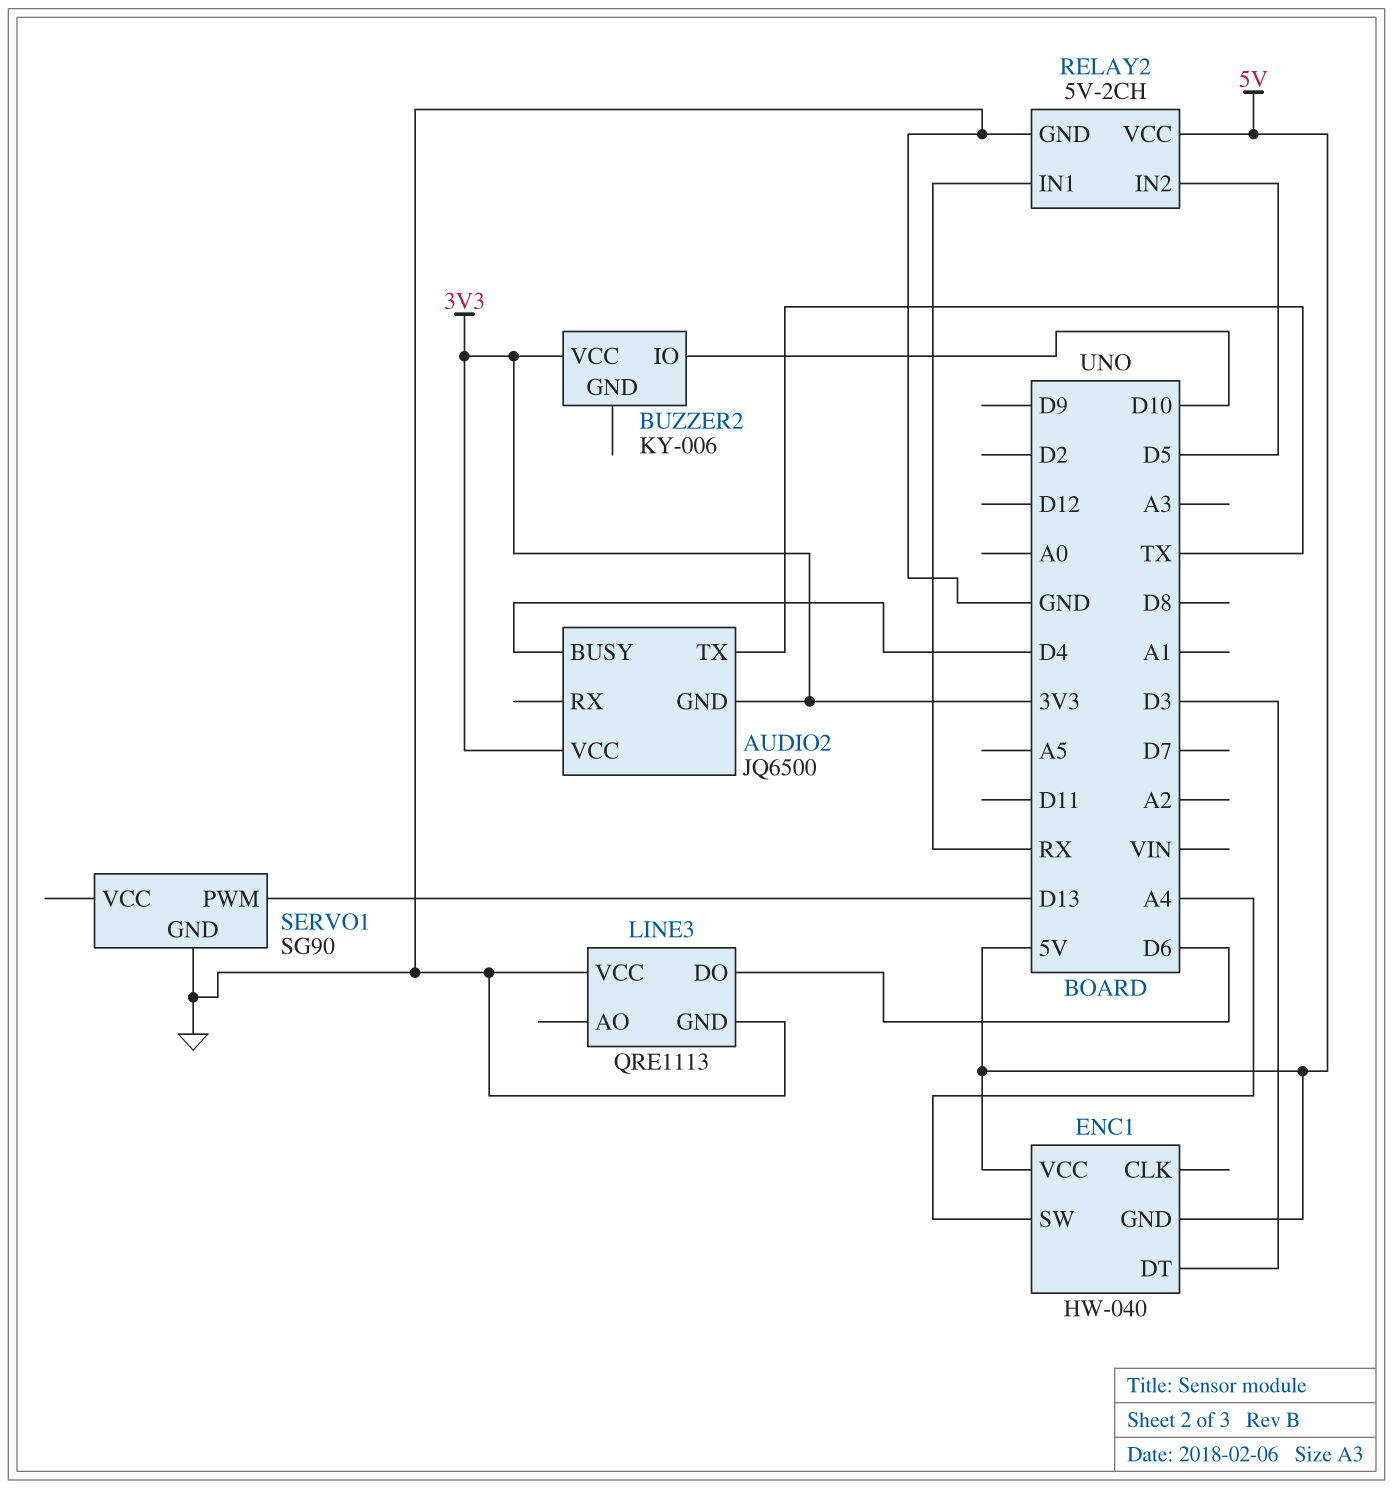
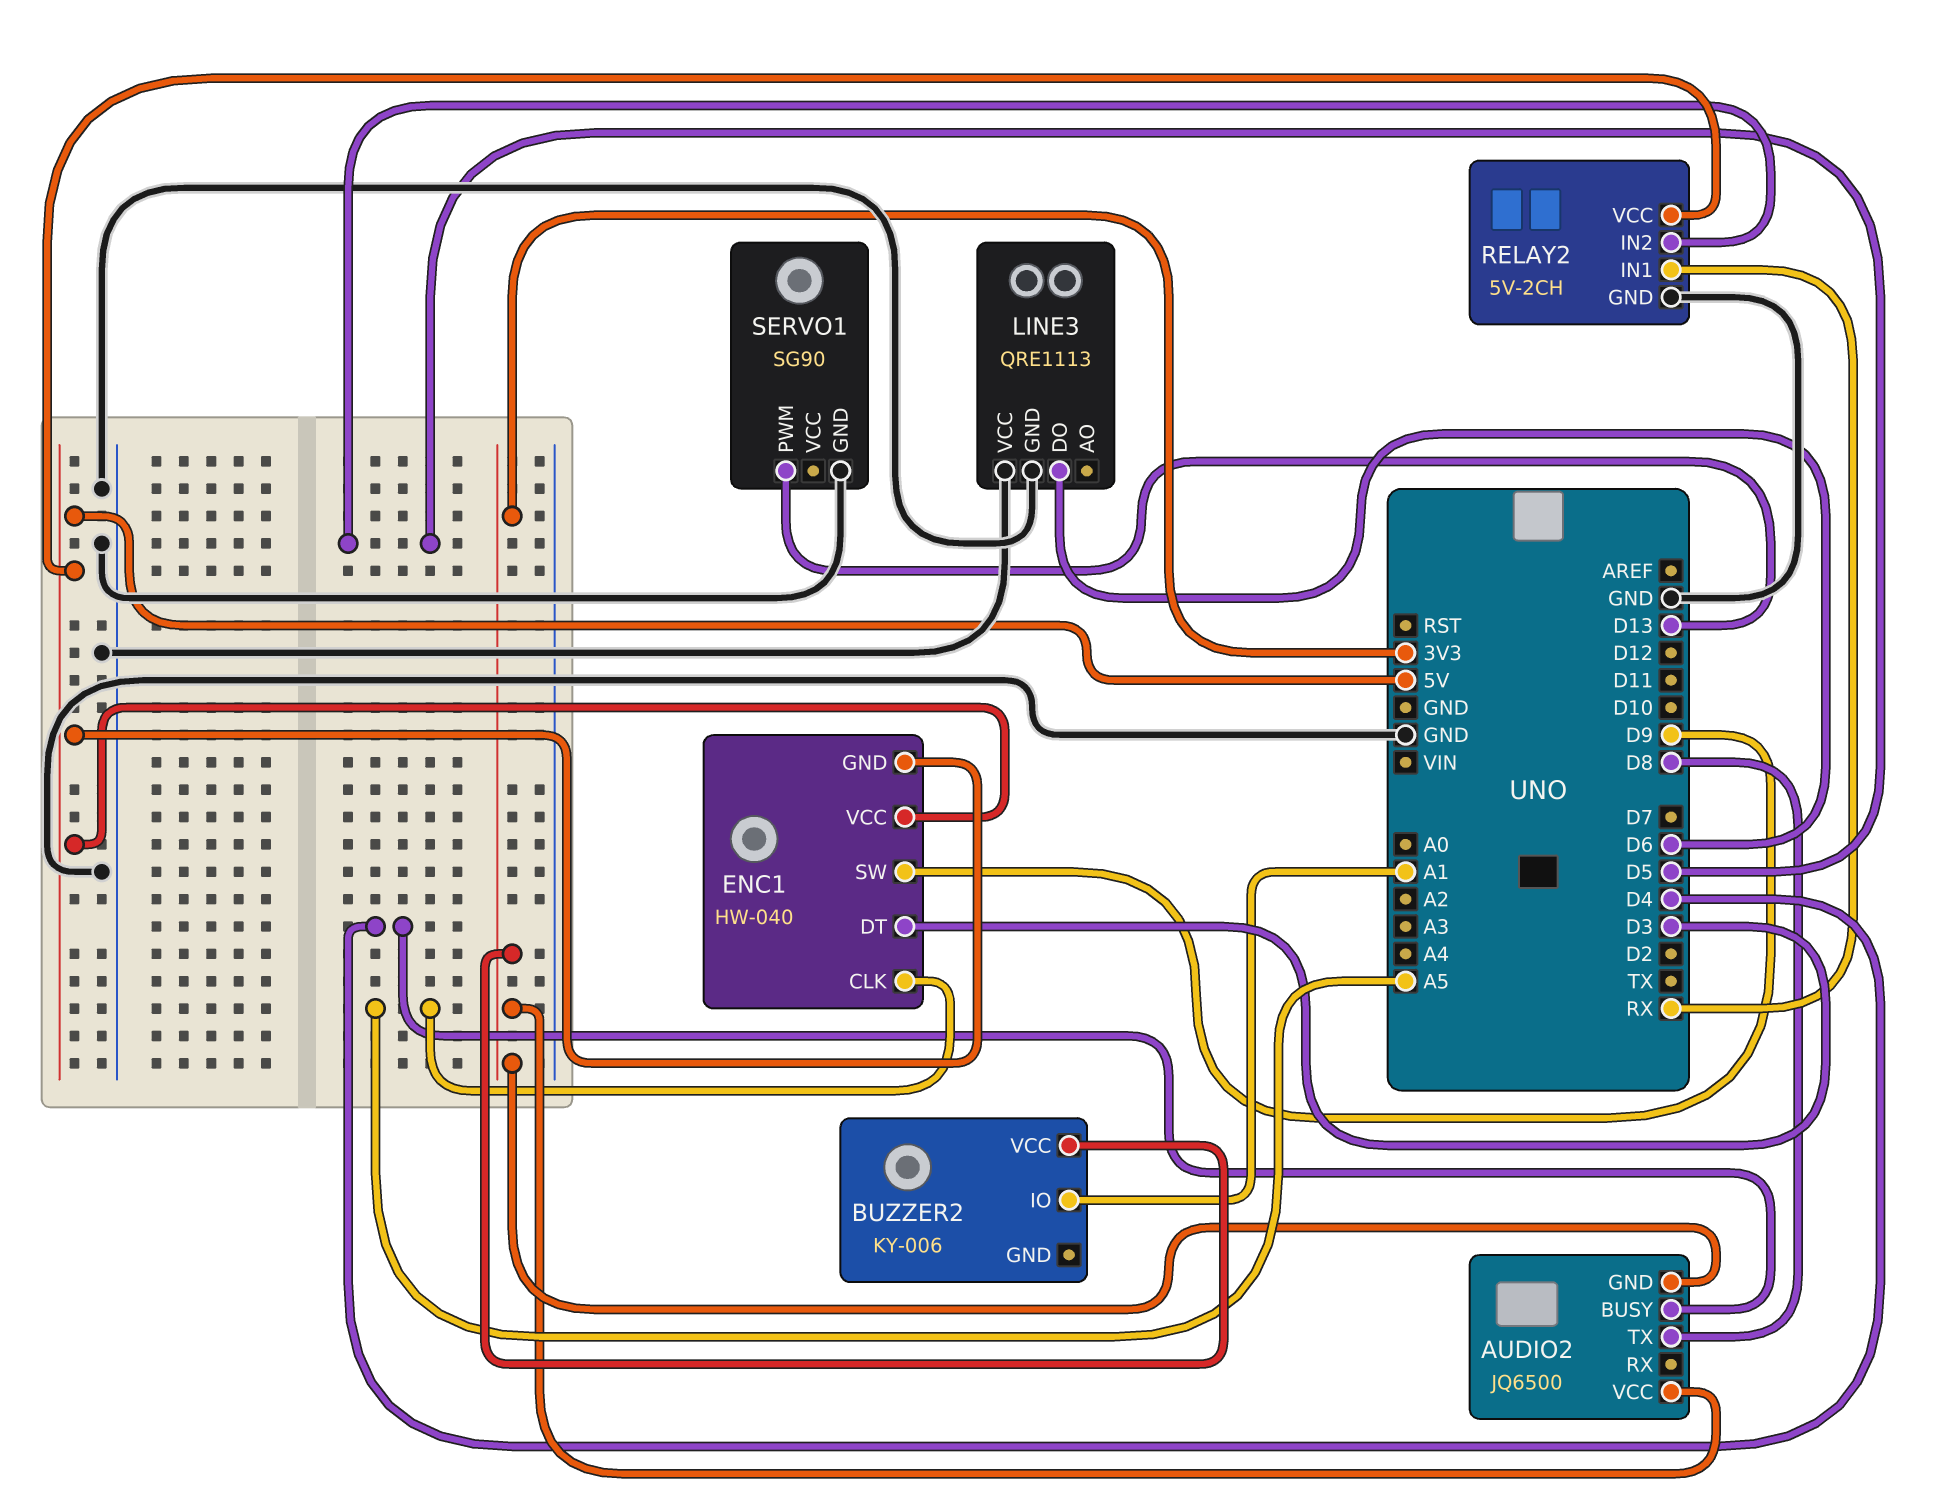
AUDIO2 pin TX: TX -> D8
BUZZER2 pin IO: D10 -> A1
ENC1 pin CLK: none -> A5
ENC1 pin SW: A4 -> D9

